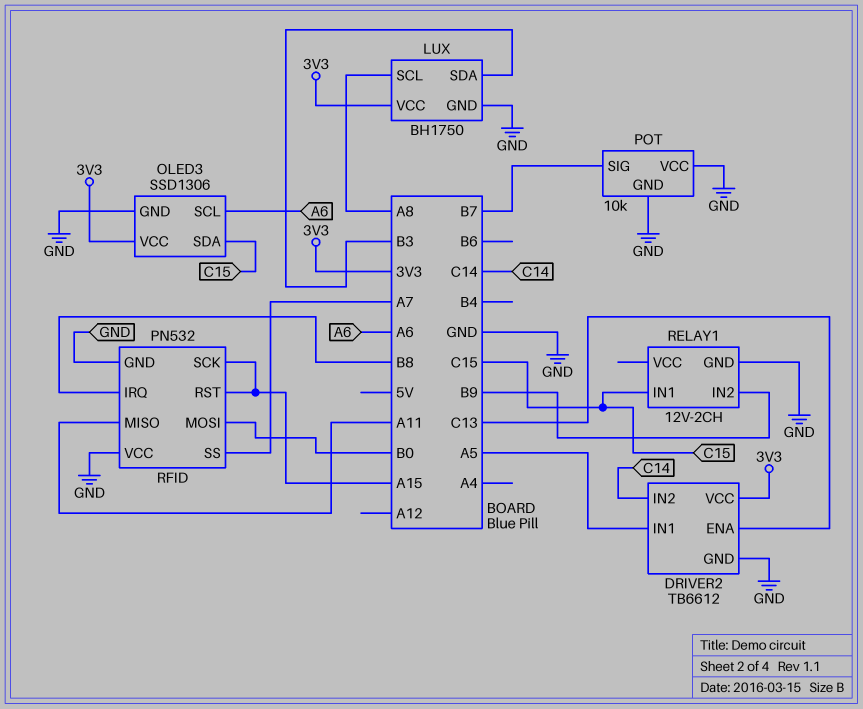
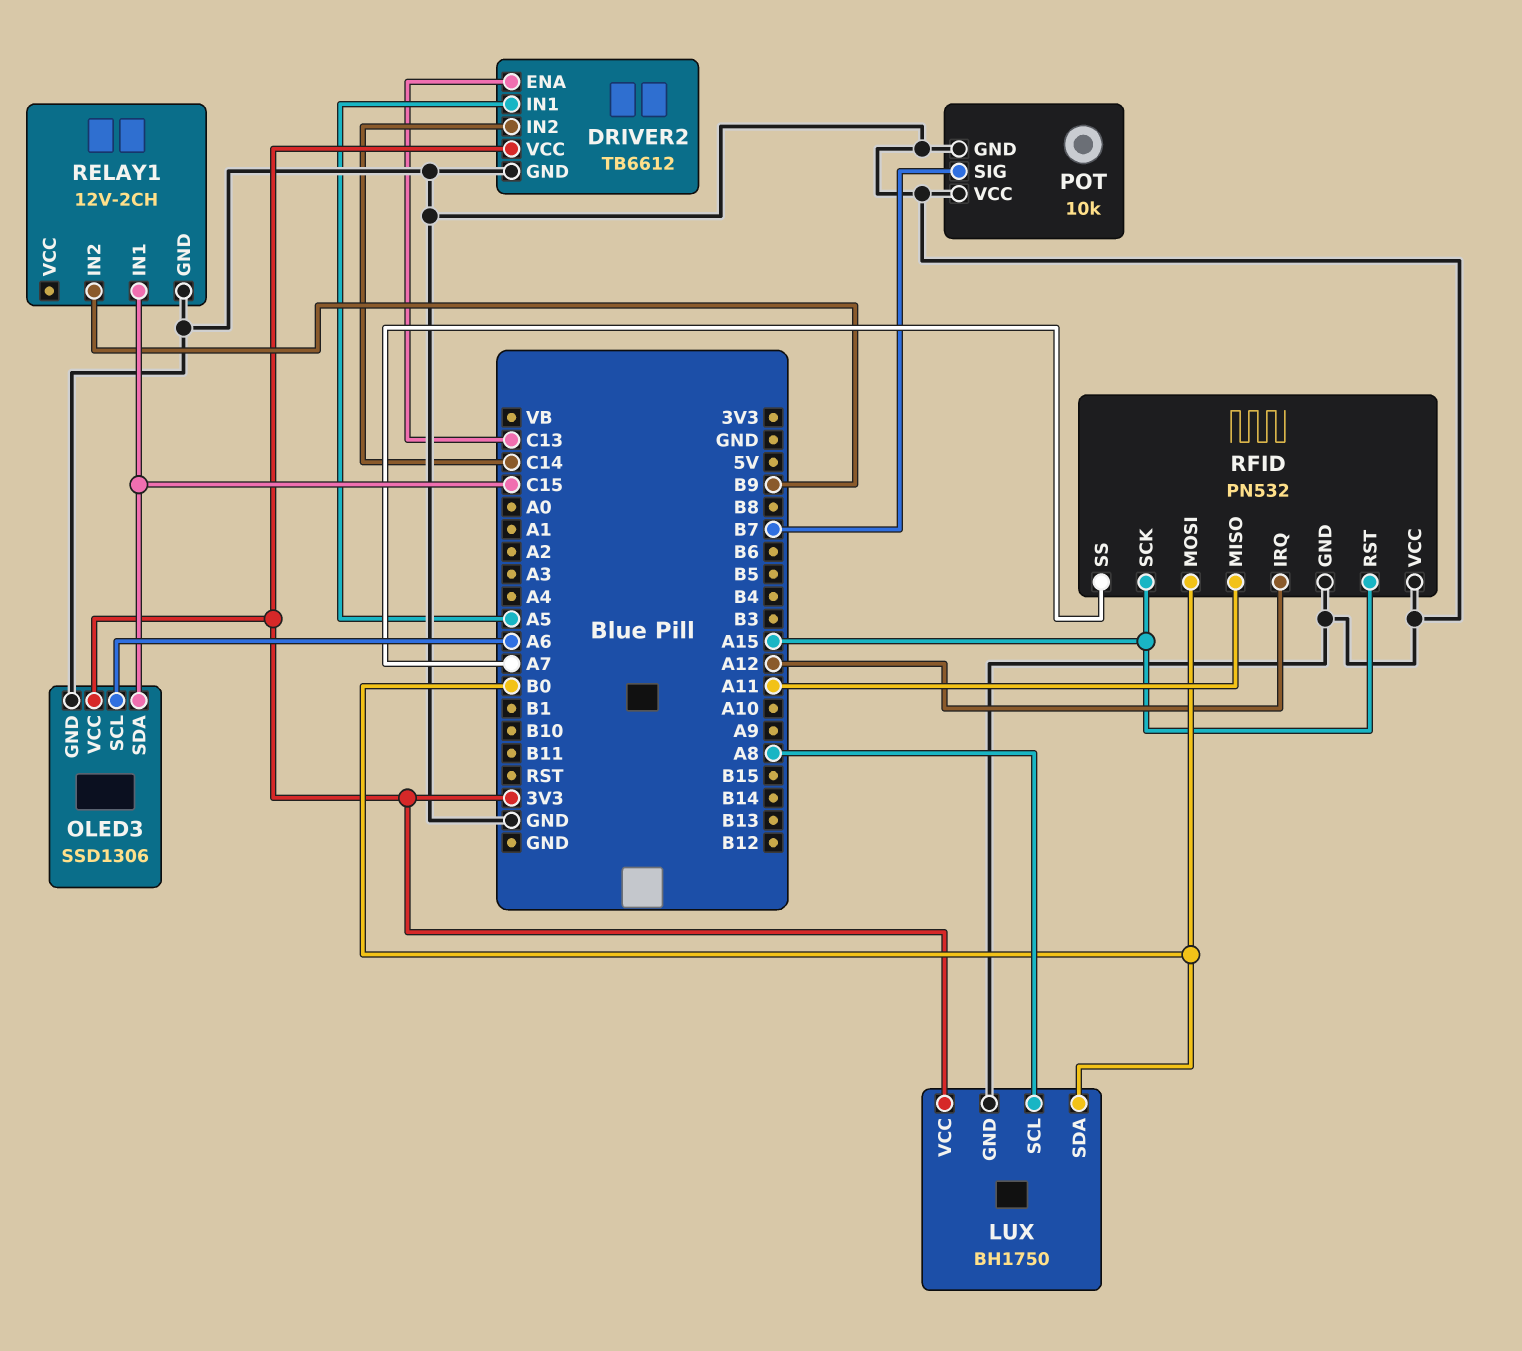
LUX pin SDA: B3 -> B0
RFID pin IRQ: B8 -> A12

